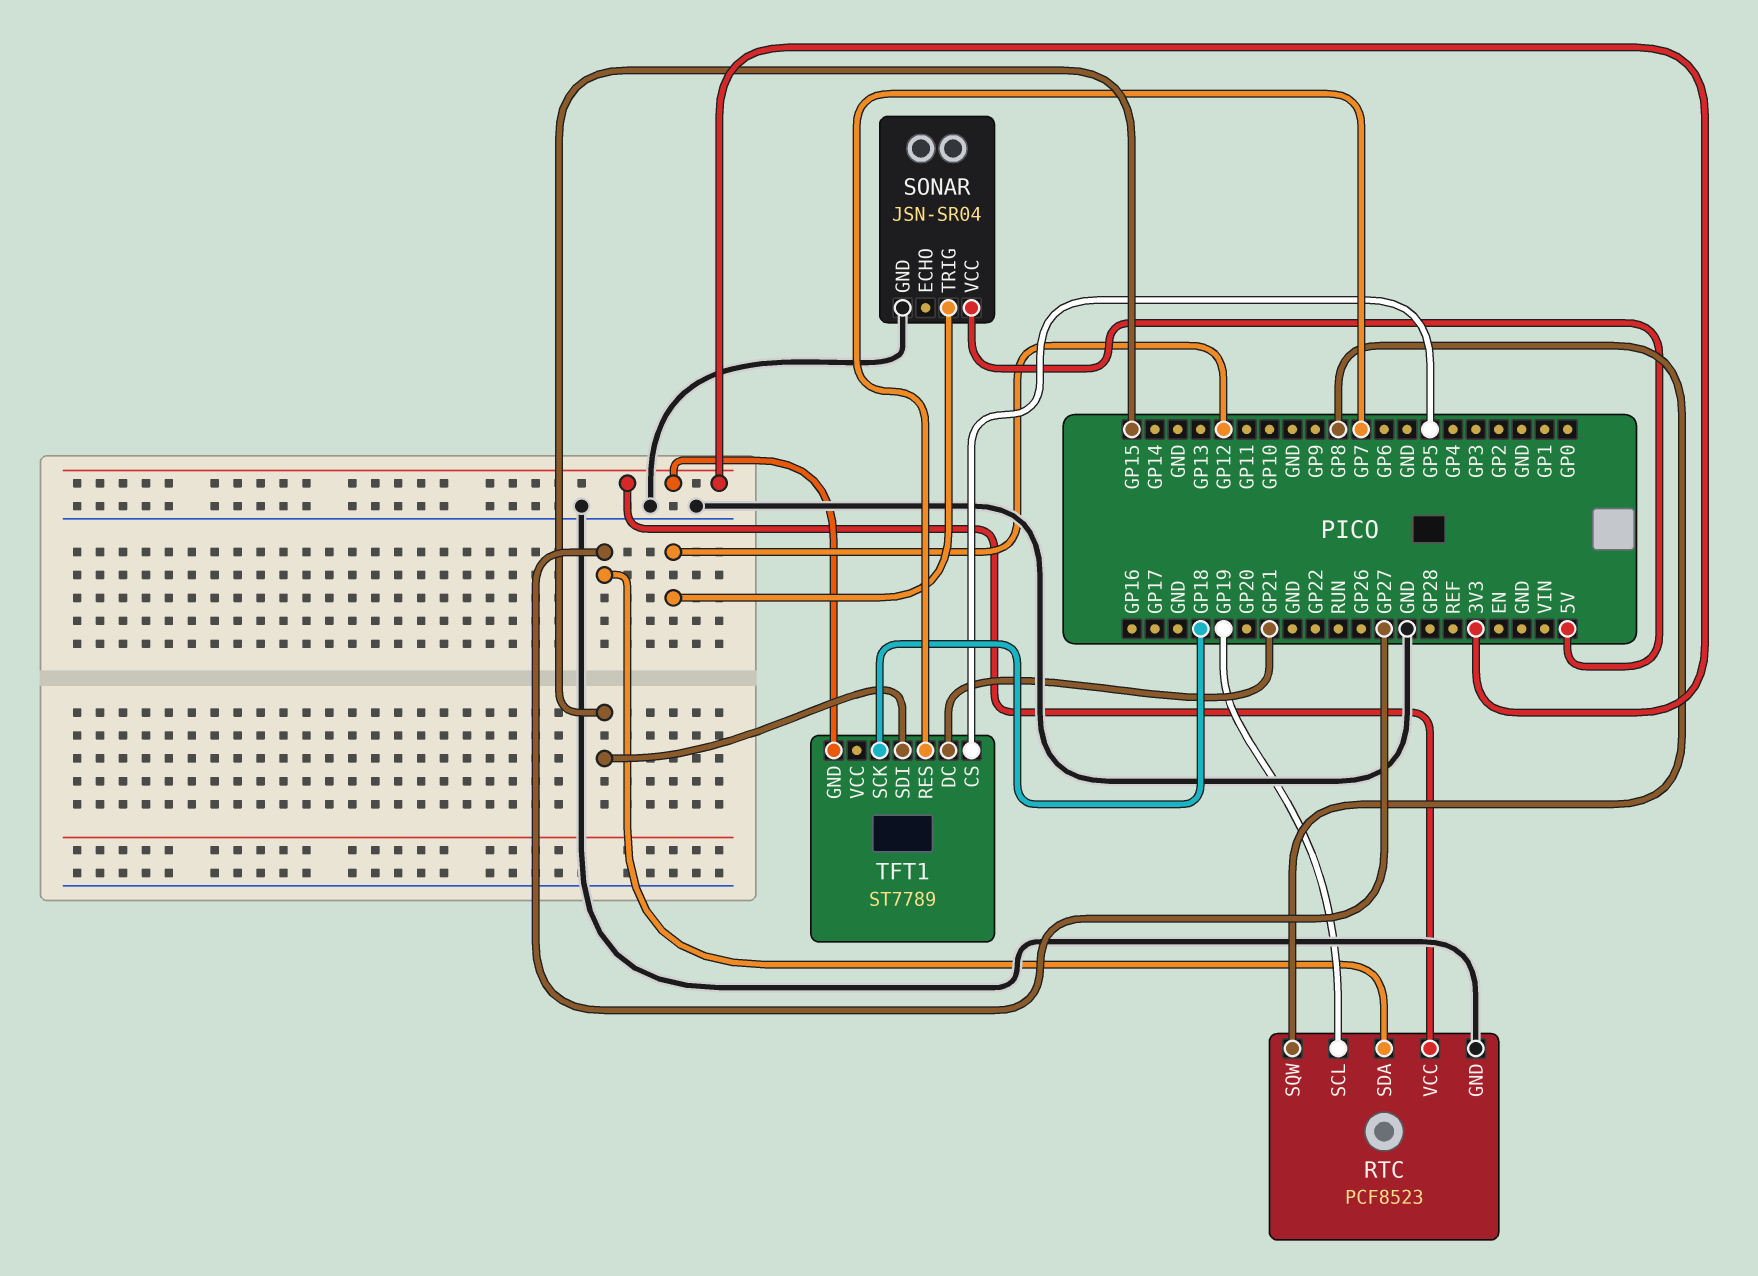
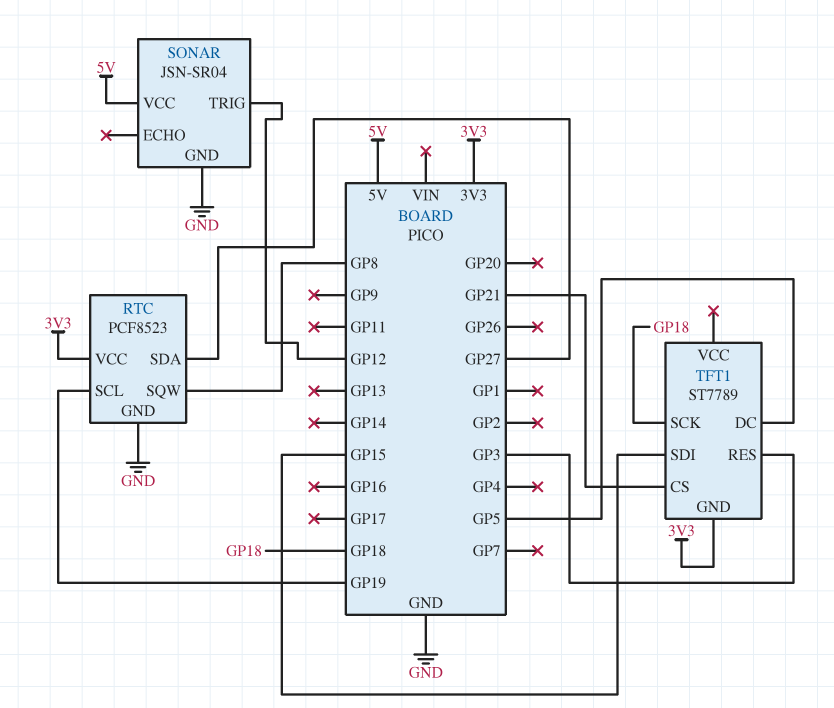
TFT1 pin CS: GP5 -> GP21
TFT1 pin DC: GP21 -> GP5
TFT1 pin RES: GP7 -> GP3

